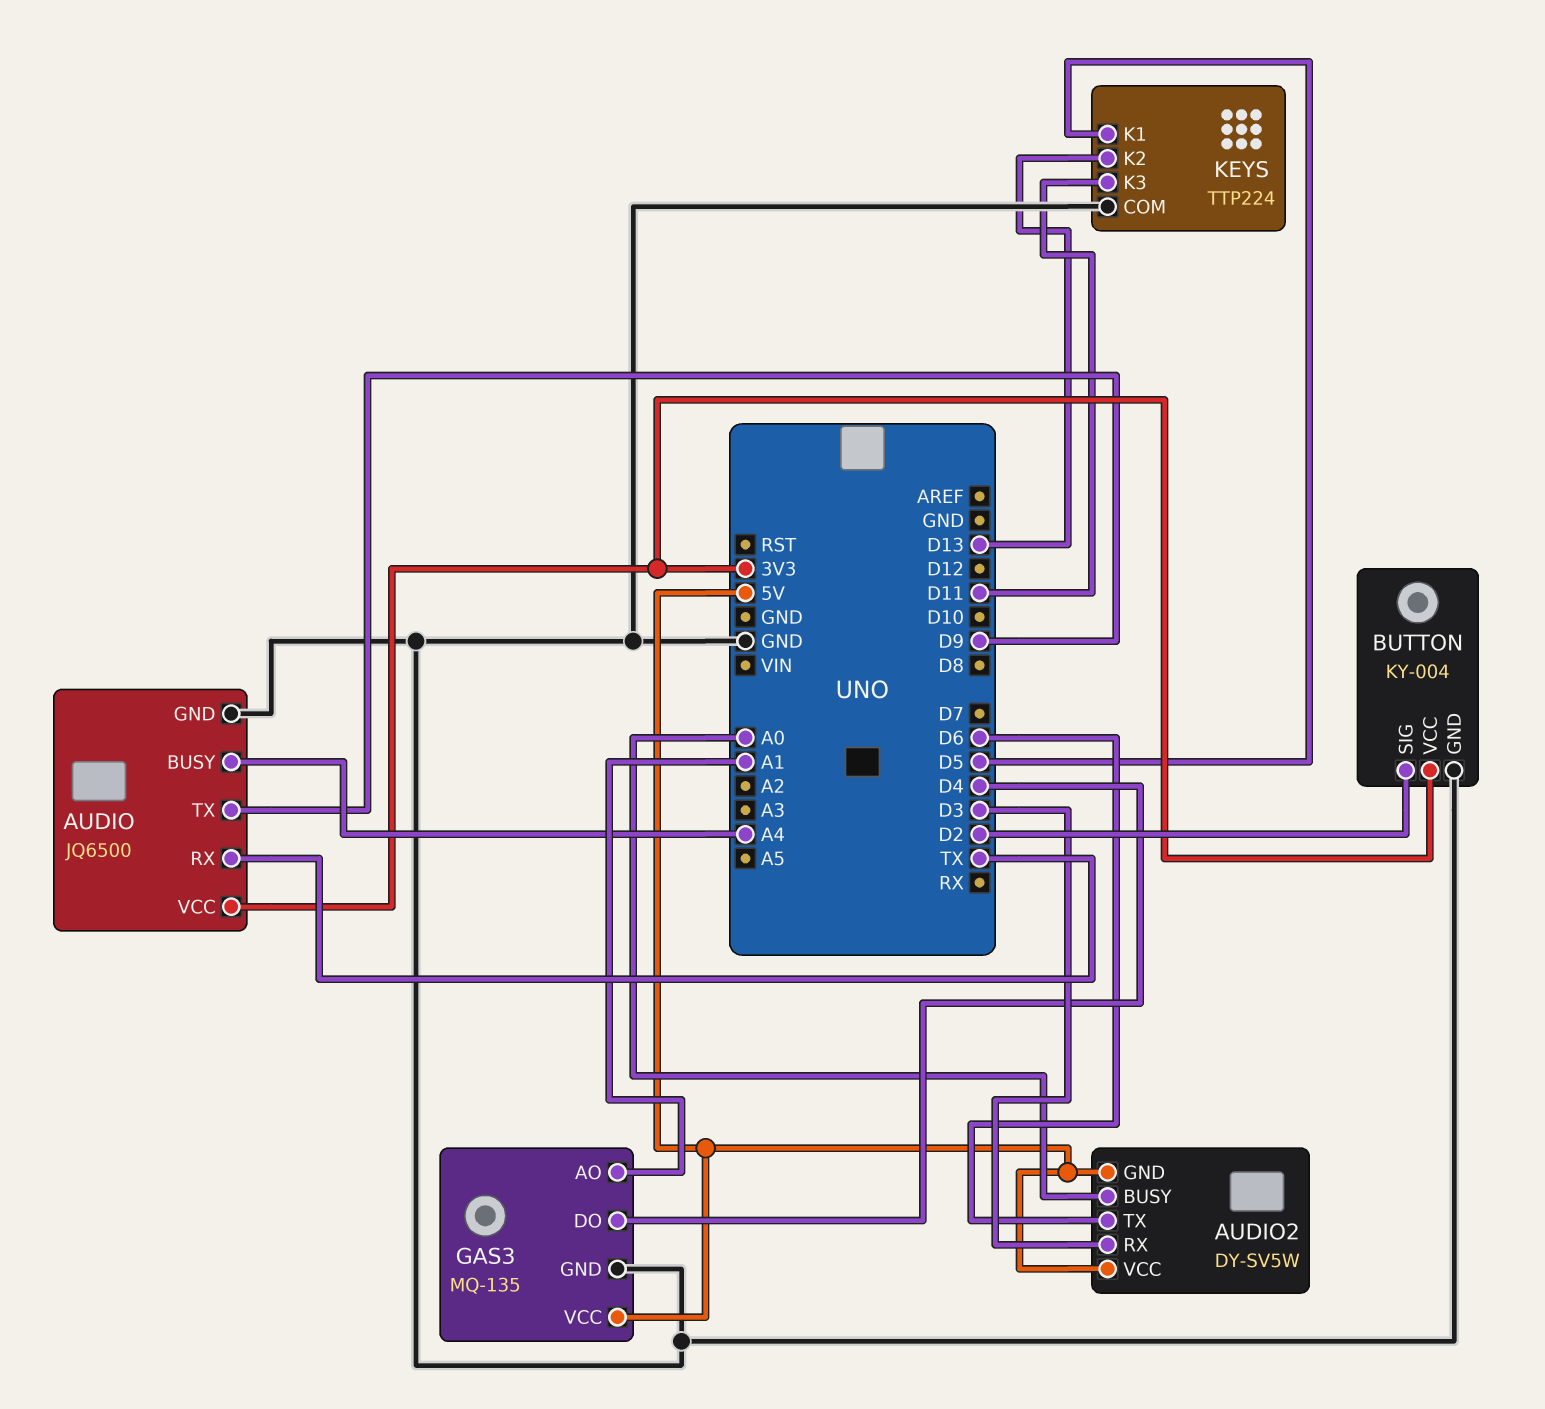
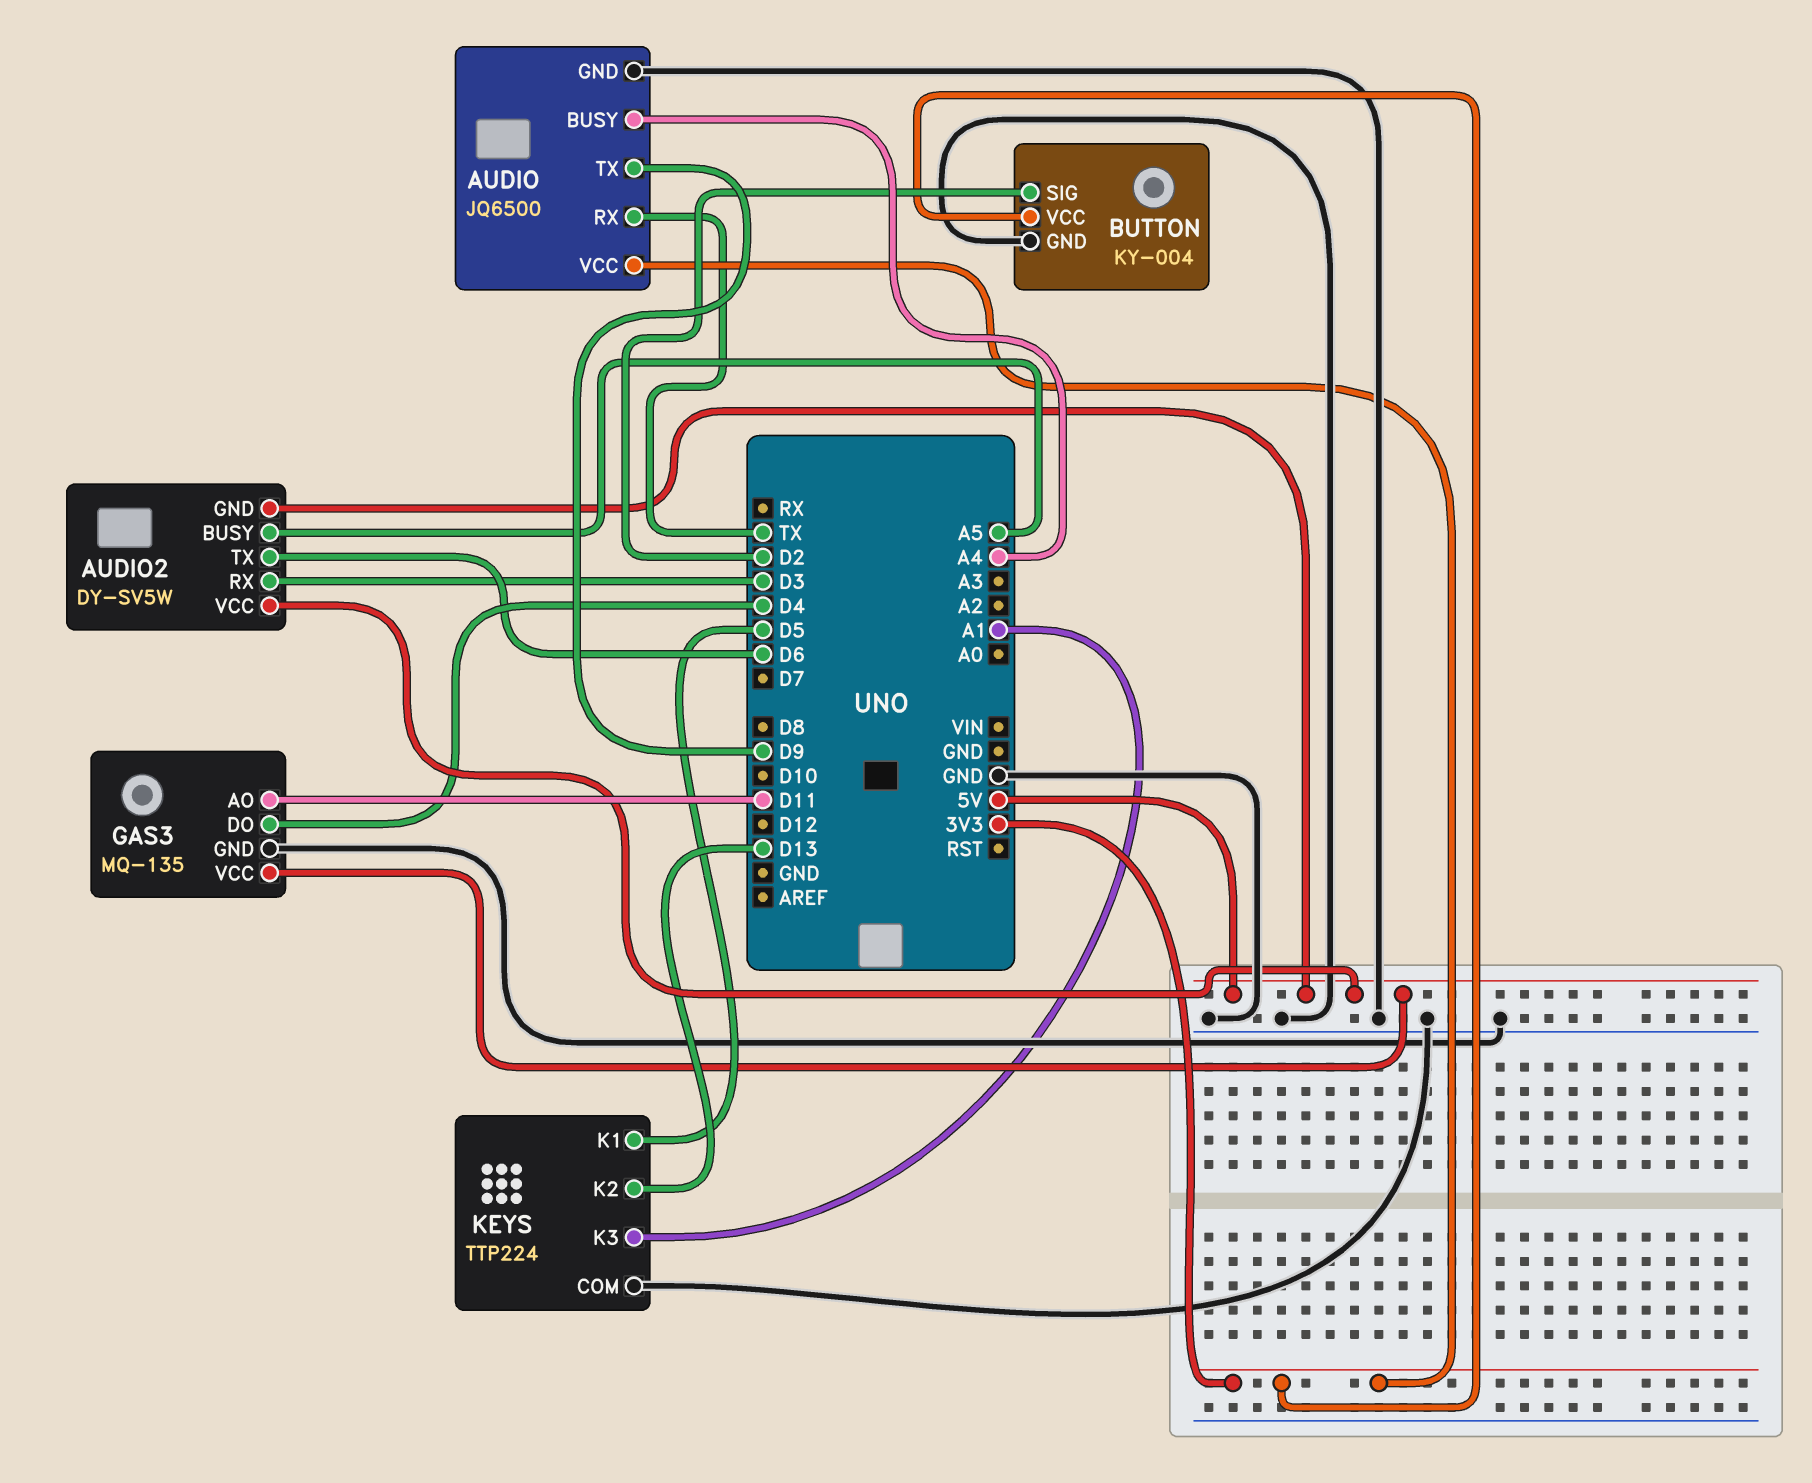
AUDIO2 pin BUSY: A0 -> A5
GAS3 pin AO: A1 -> D11
KEYS pin K3: D11 -> A1

